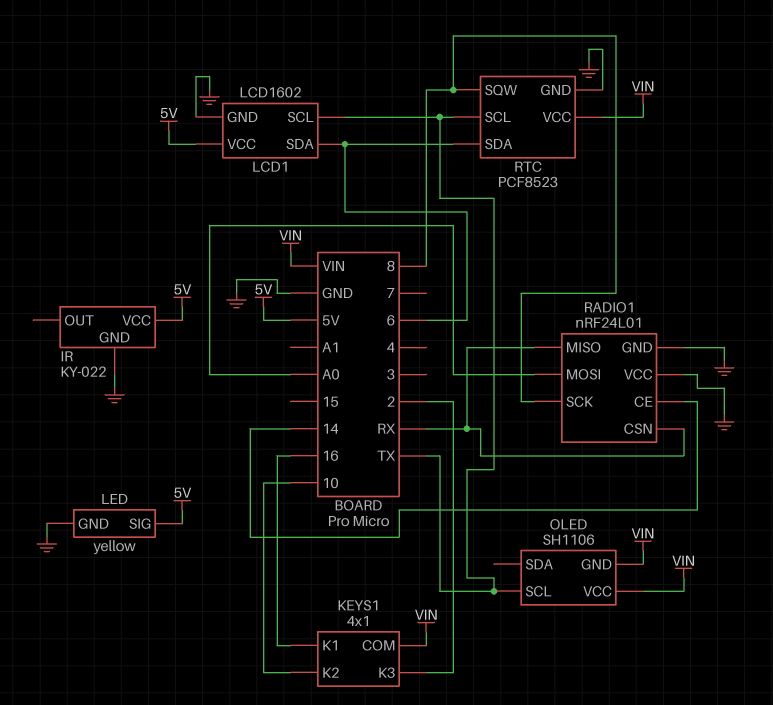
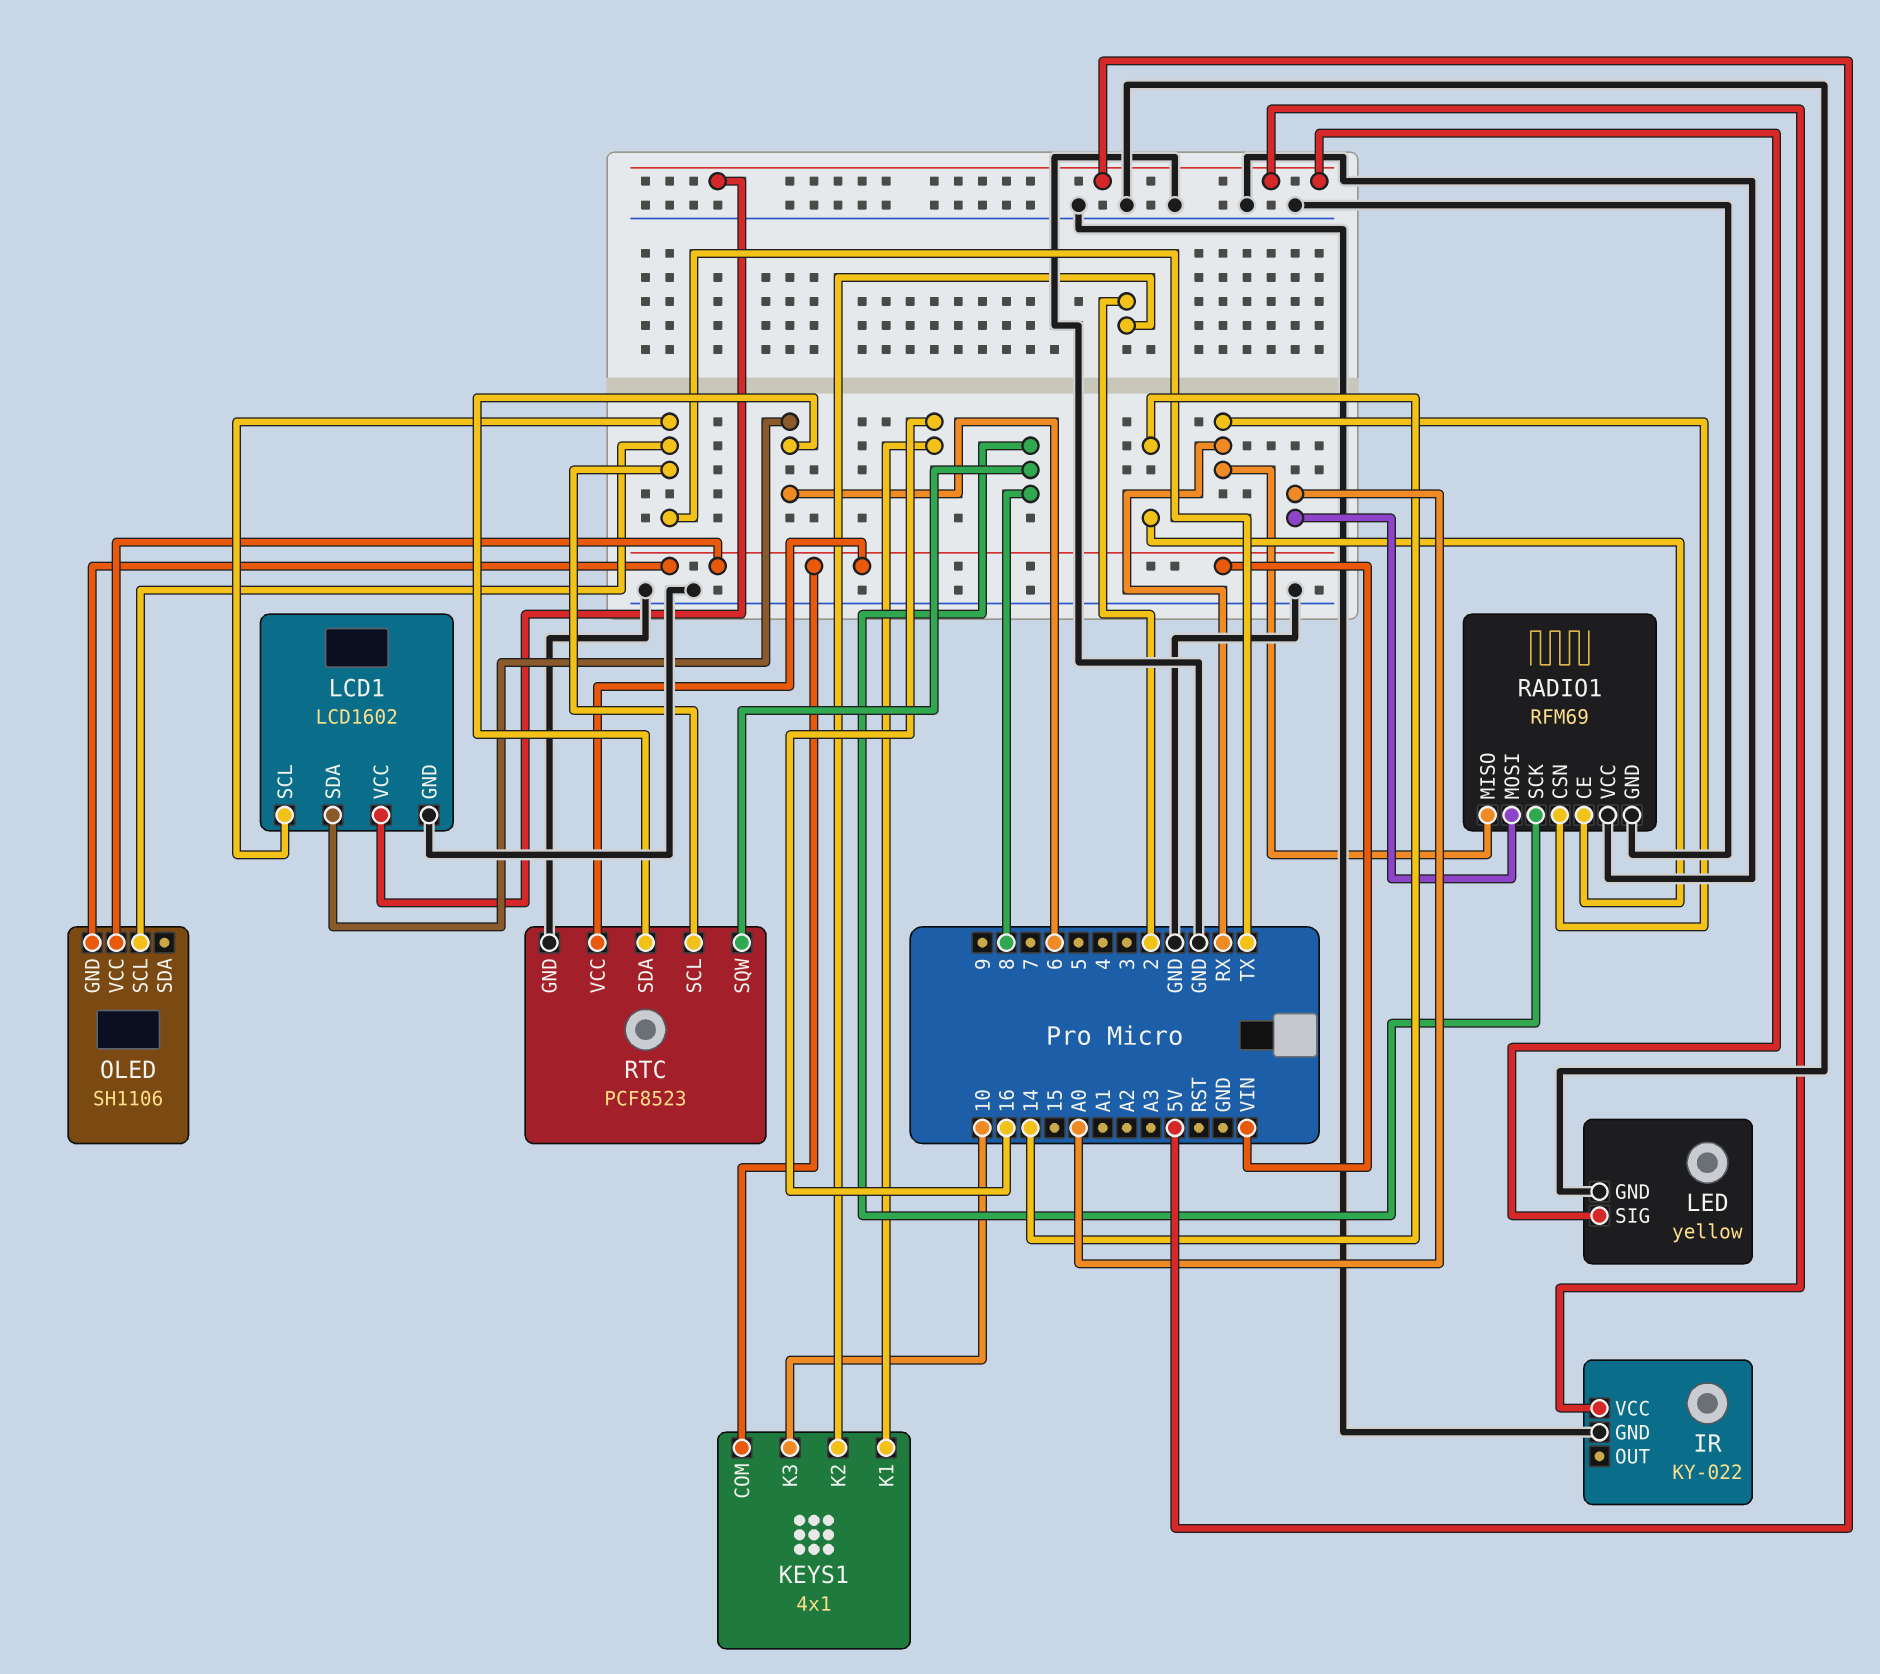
KEYS1 pin K2: 10 -> 2
KEYS1 pin K3: 2 -> 10
RADIO1: nRF24L01 -> RFM69

